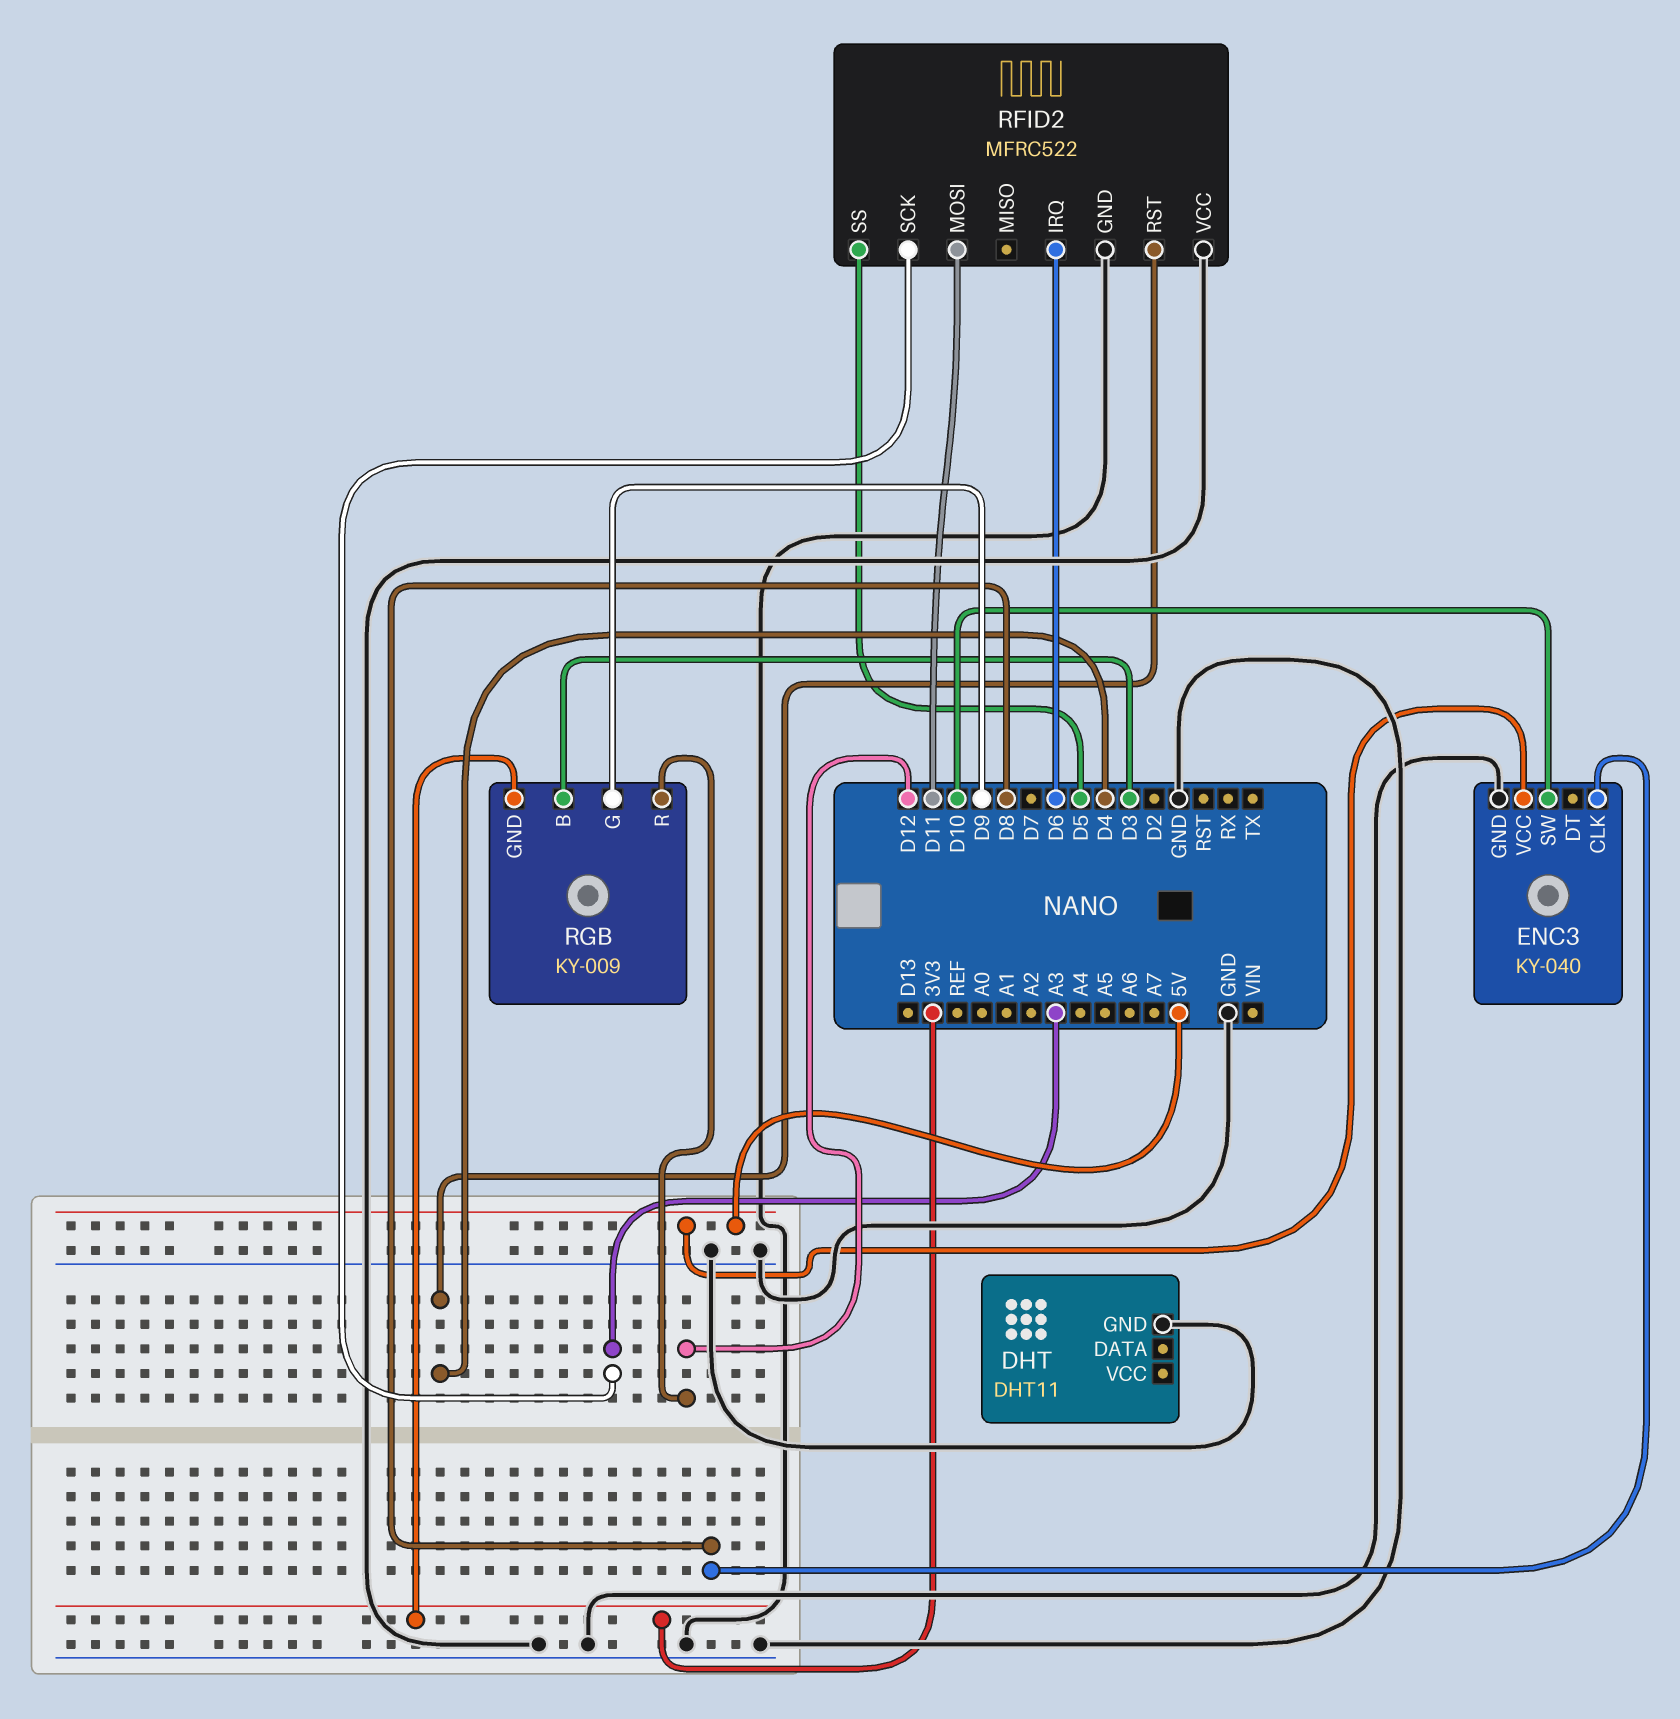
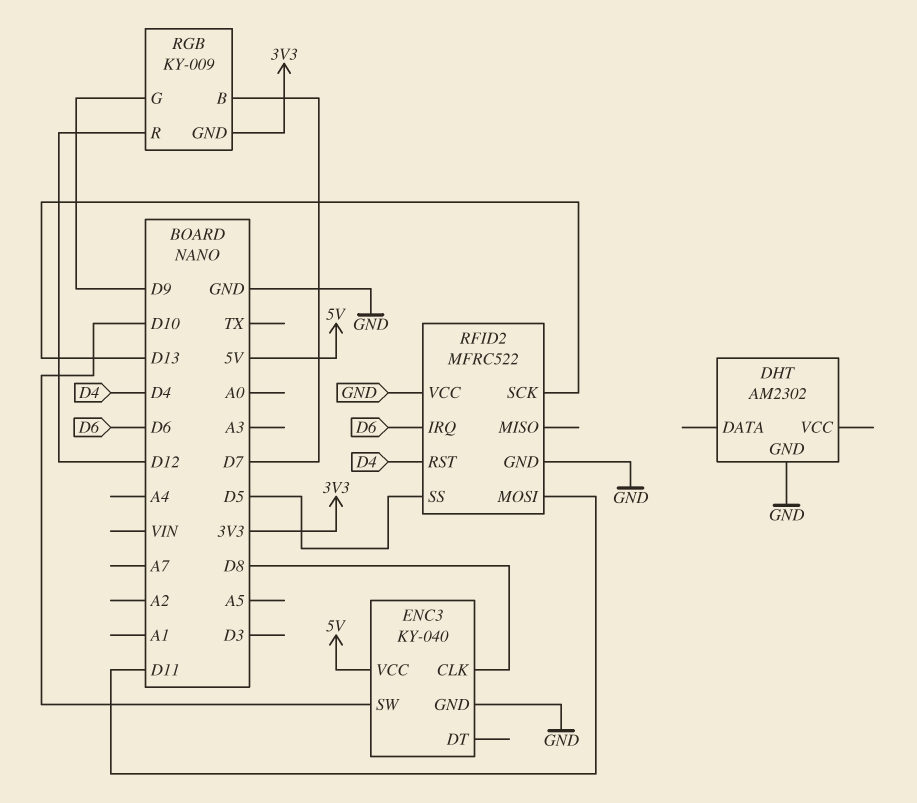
DHT: DHT11 -> AM2302
RFID2 pin SCK: A3 -> D13
RGB pin B: D3 -> D7

